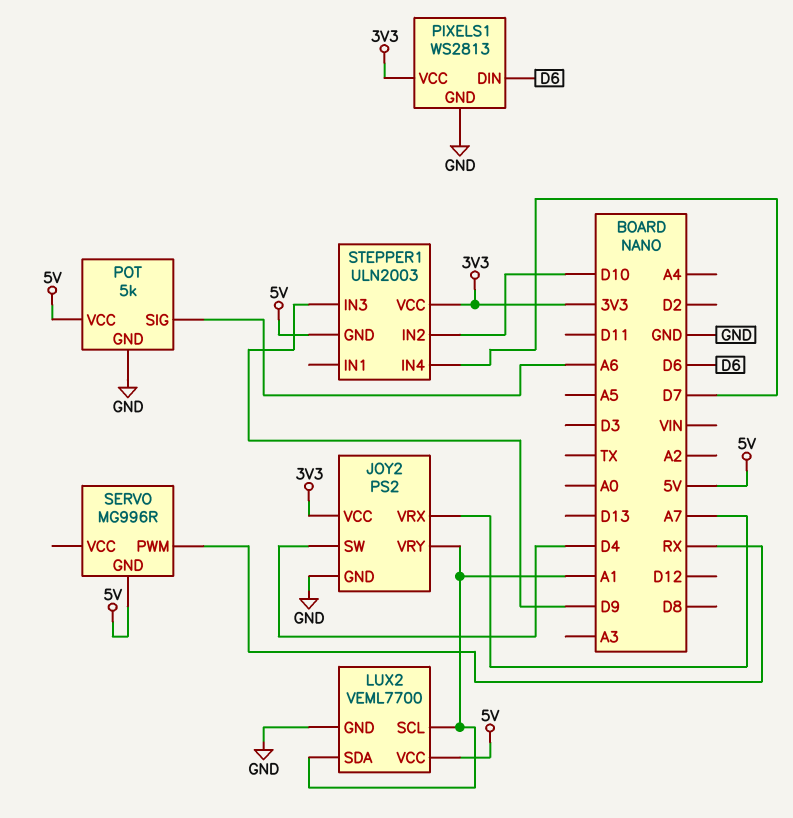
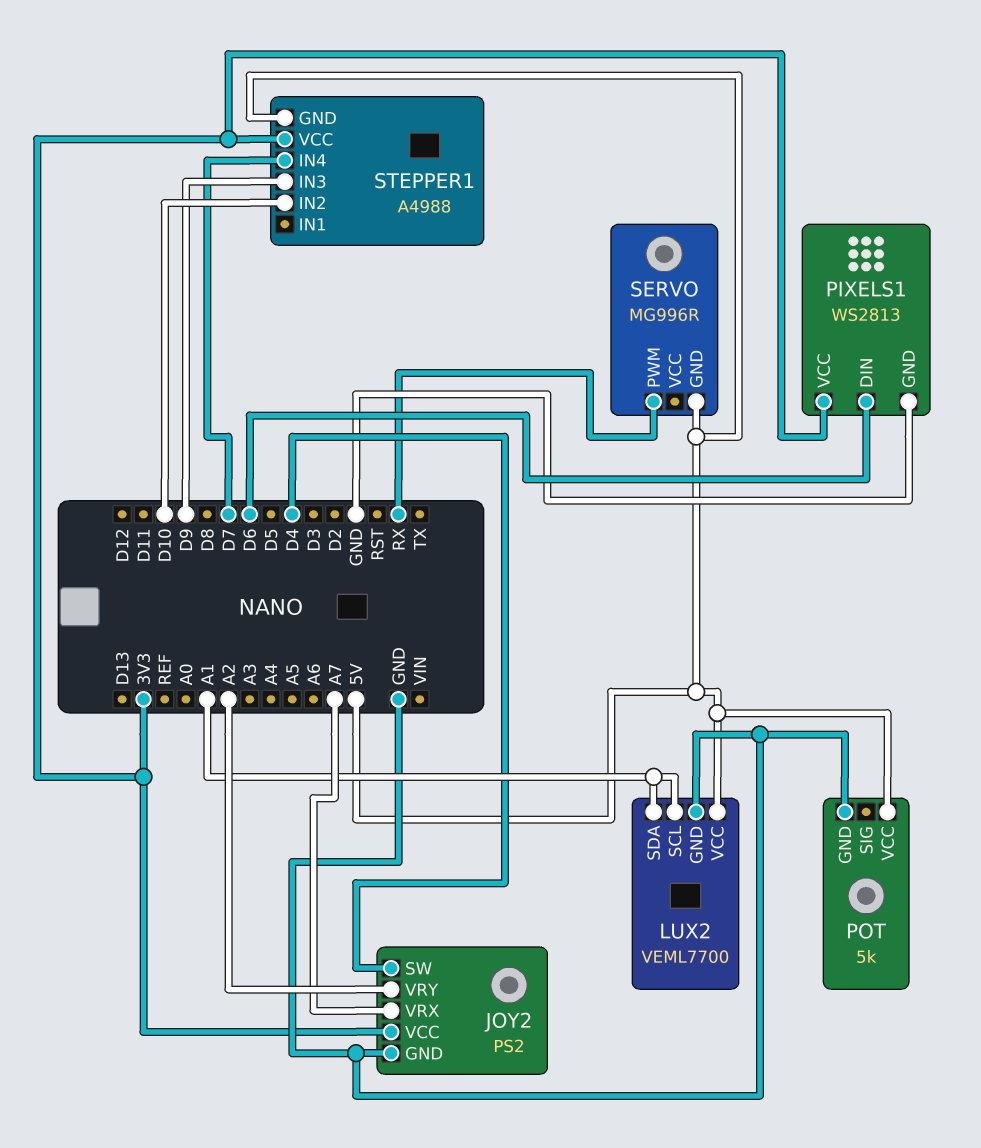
JOY2 pin VRY: A1 -> A2
POT pin SIG: A6 -> none
STEPPER1: ULN2003 -> A4988

